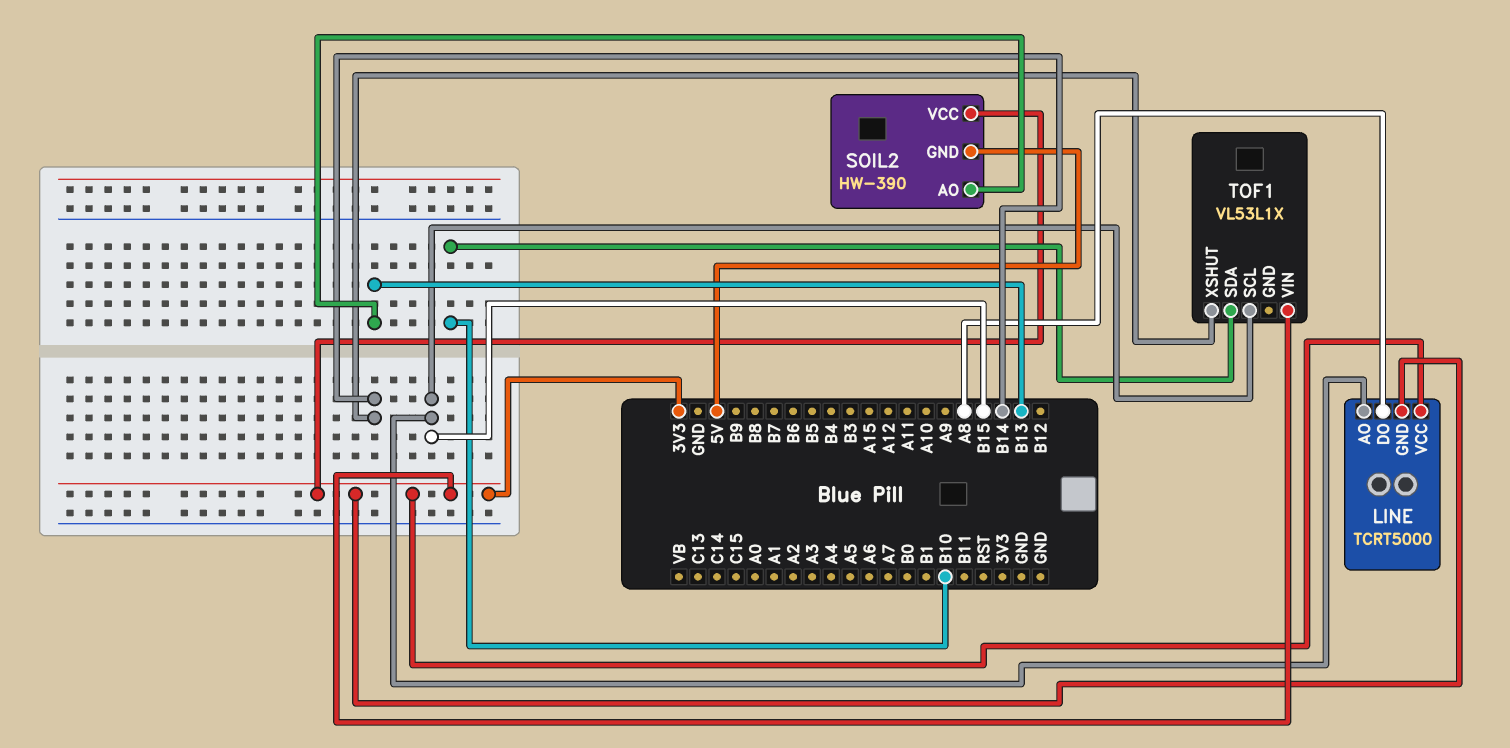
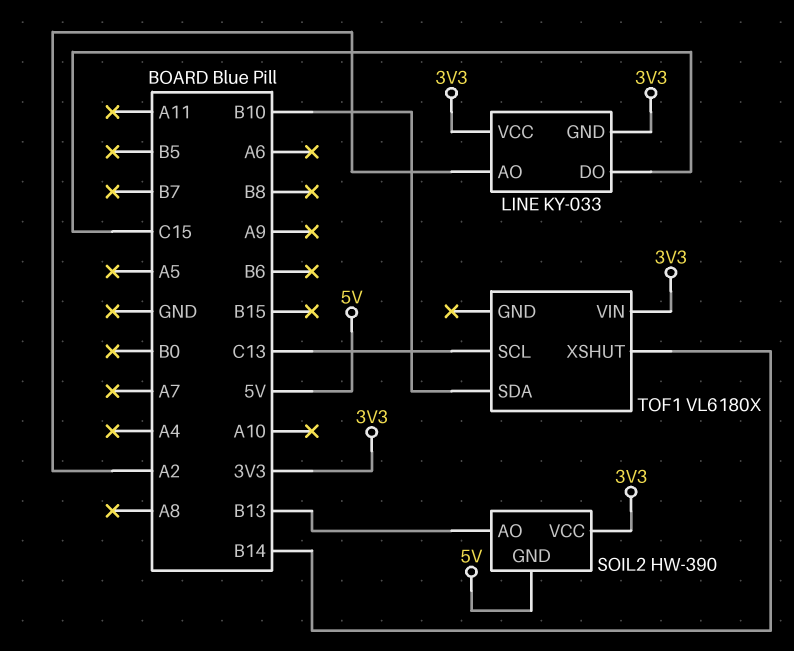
LINE: TCRT5000 -> KY-033
LINE pin AO: B15 -> A2
LINE pin DO: A8 -> C15
TOF1: VL53L1X -> VL6180X
TOF1 pin SCL: B15 -> C13

